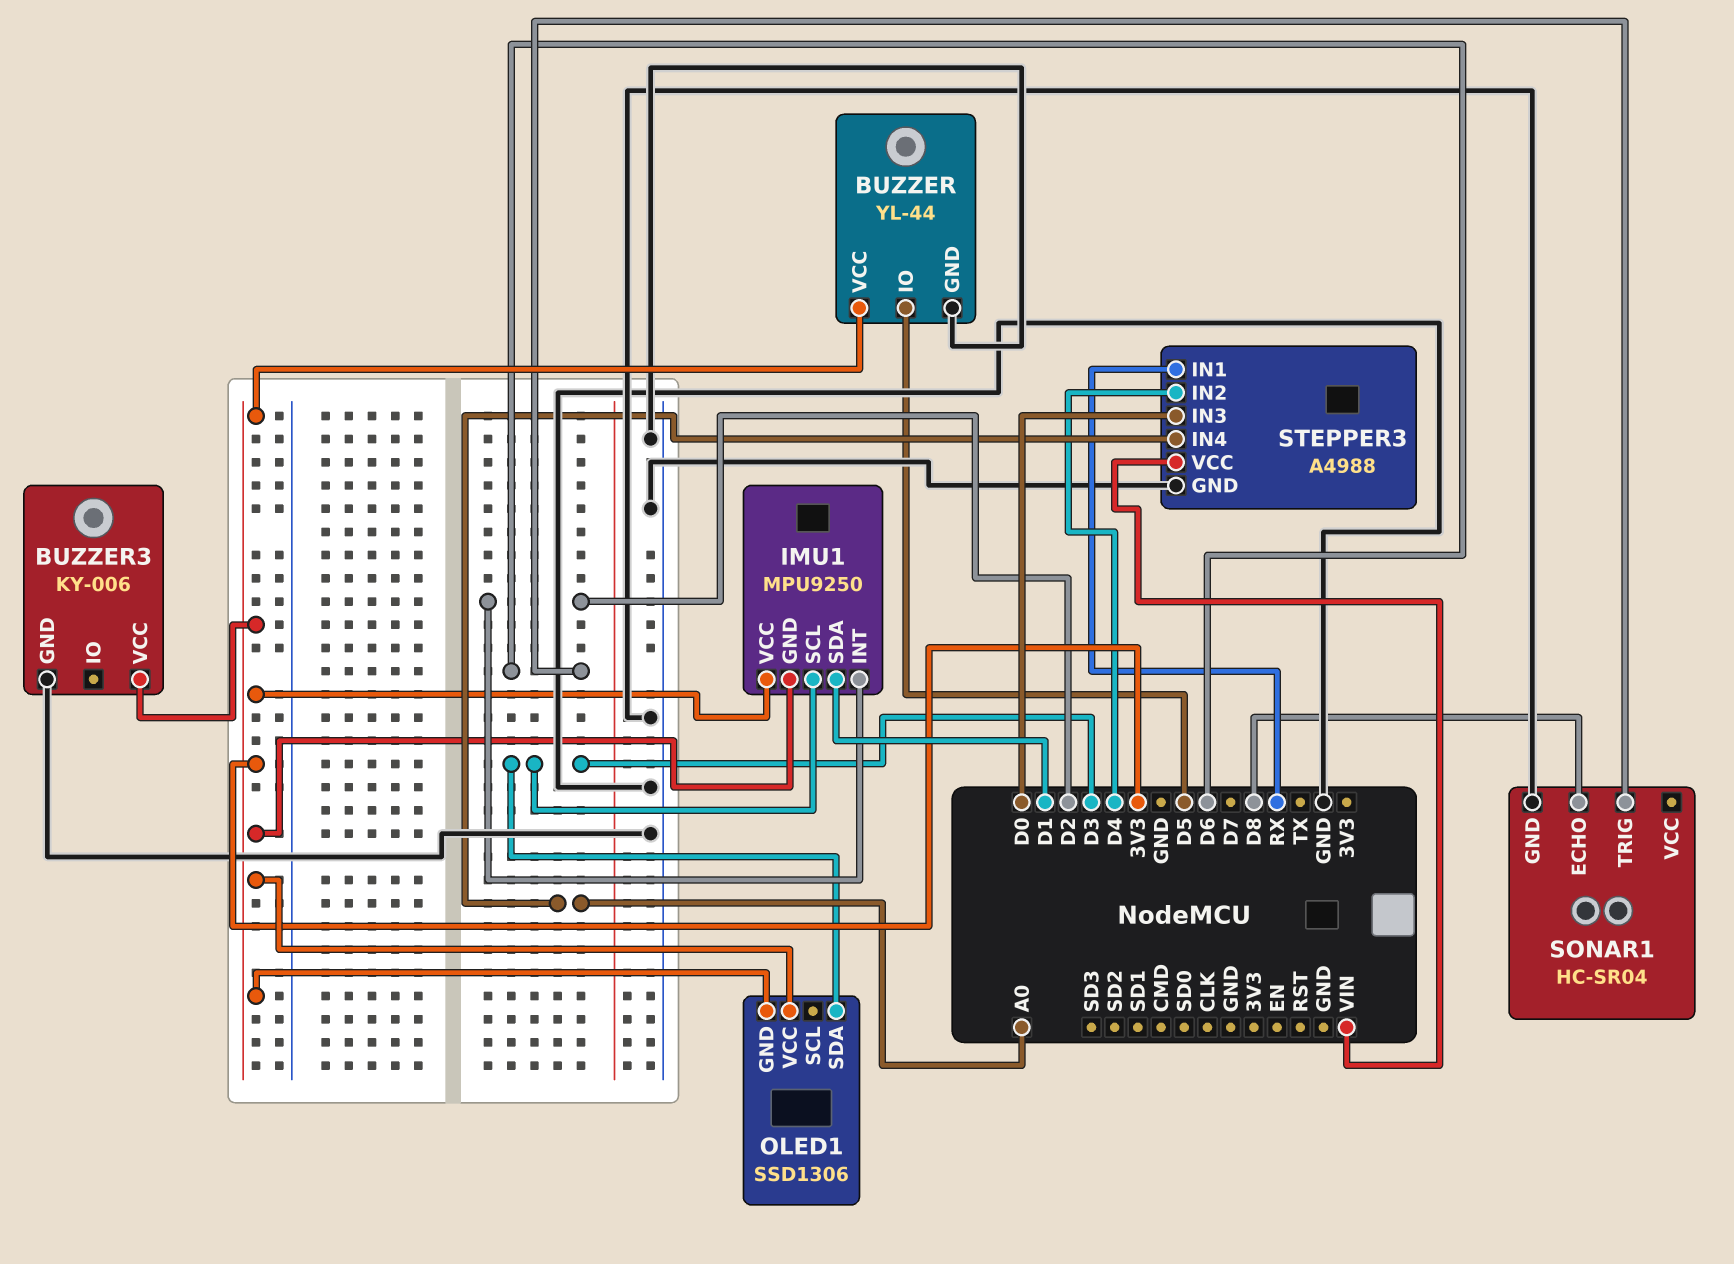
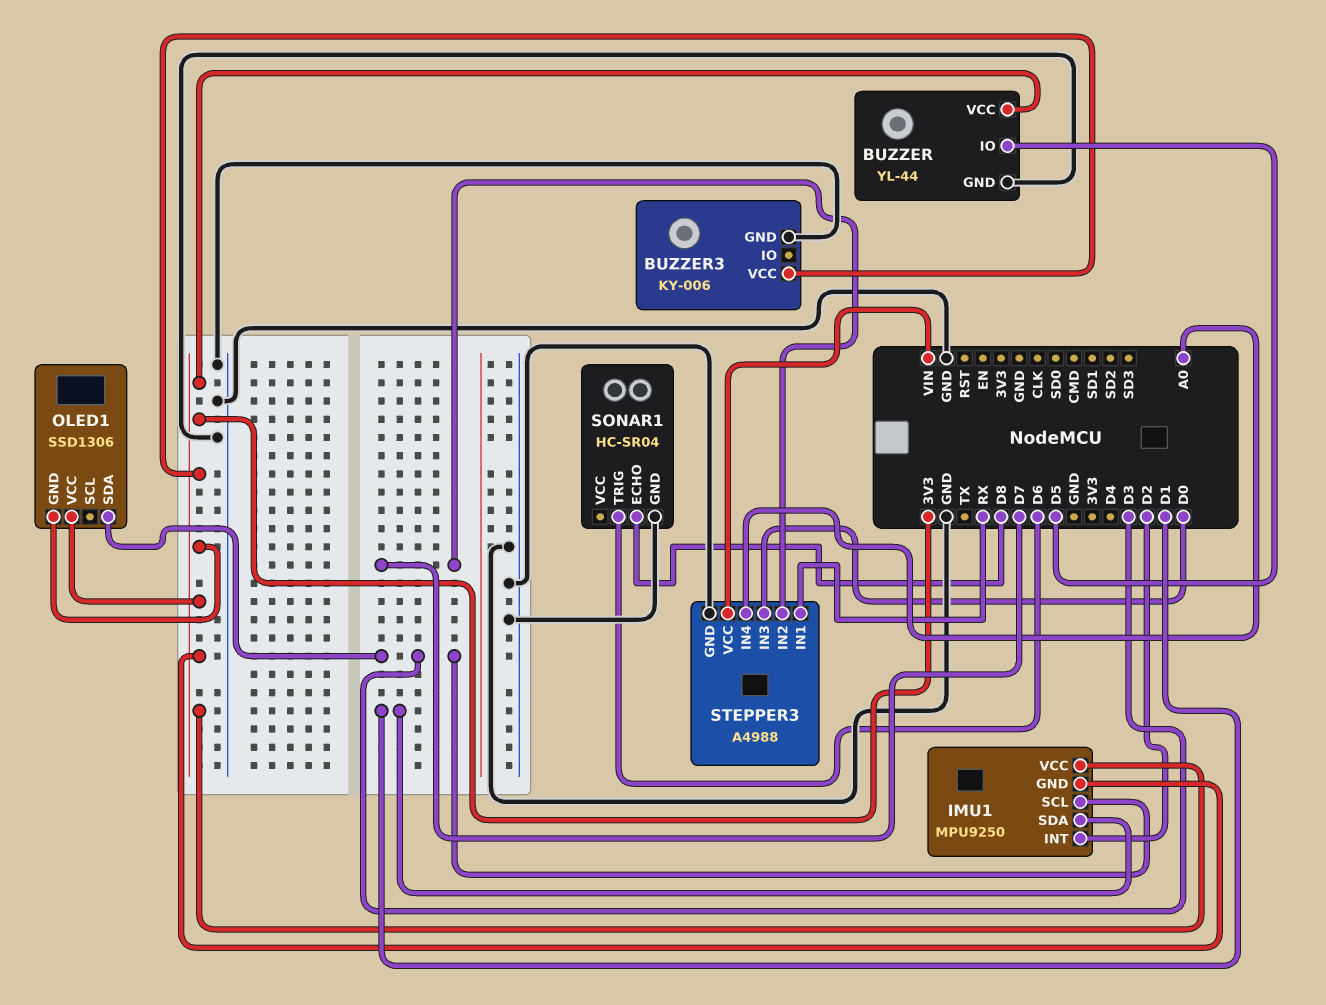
STEPPER3 pin IN2: D4 -> D7

